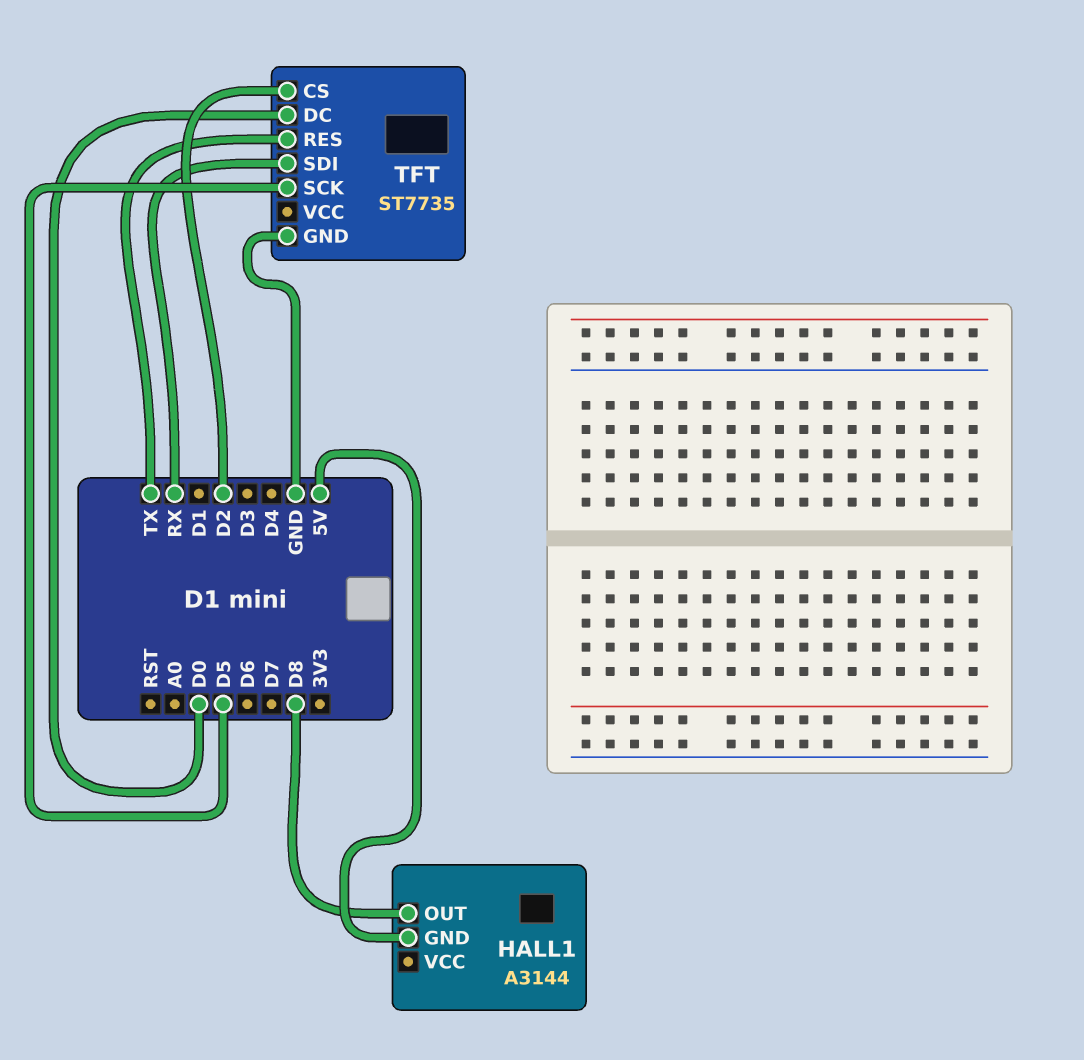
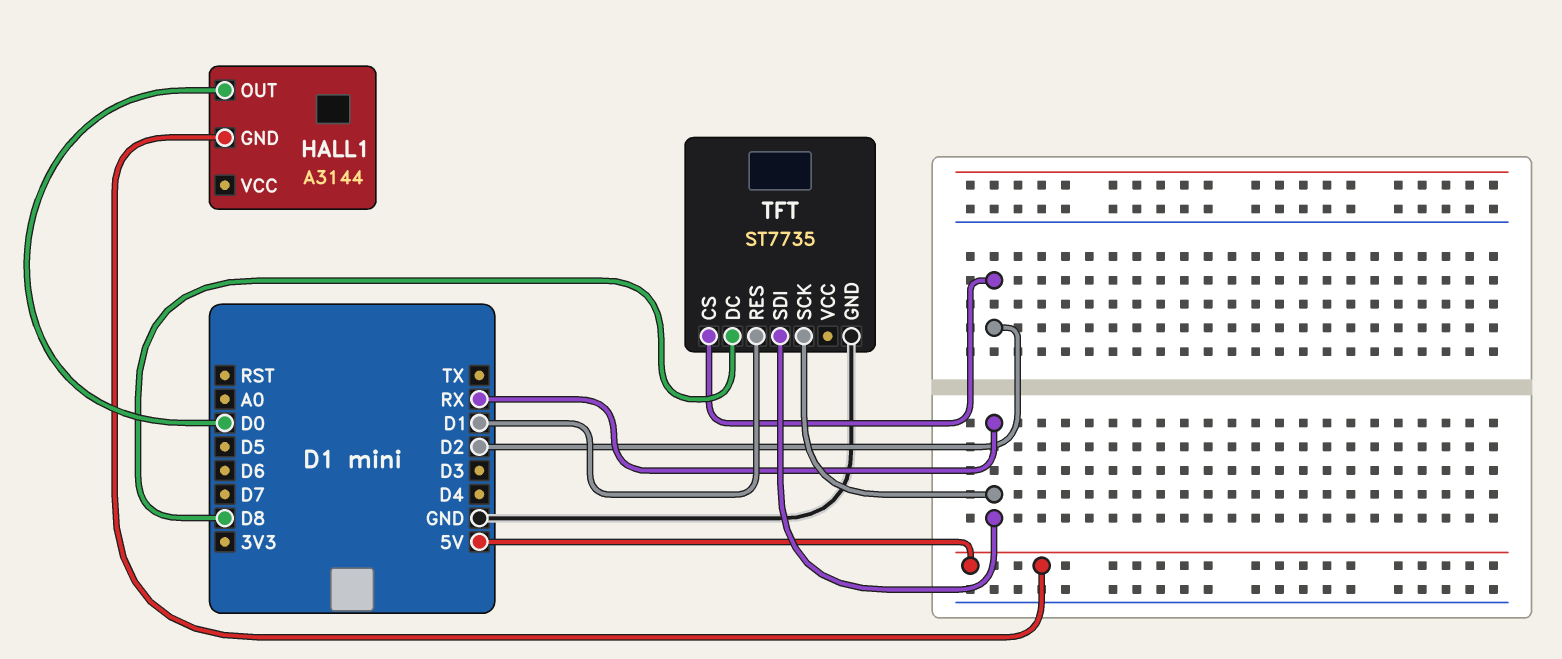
HALL1 pin OUT: D8 -> D0
TFT pin DC: D0 -> D8
TFT pin RES: TX -> D1
TFT pin SCK: D5 -> RX

